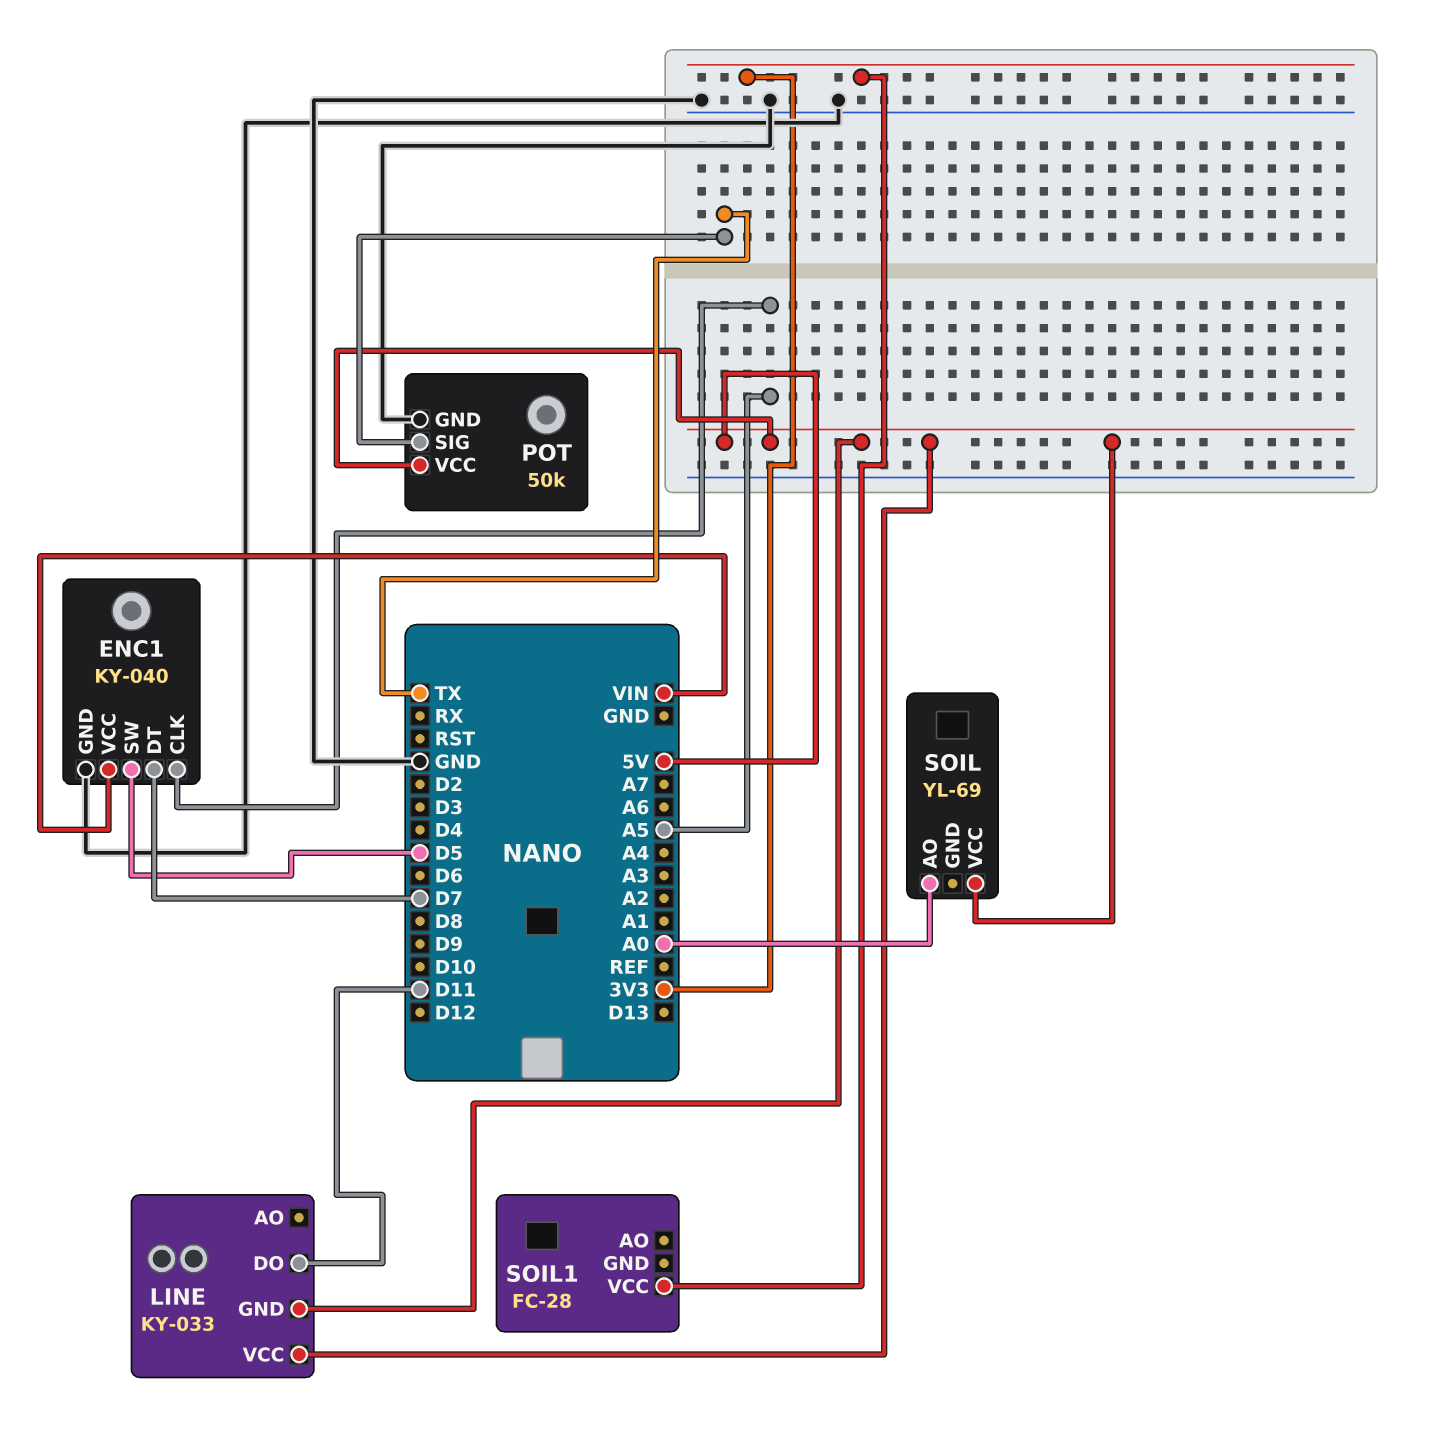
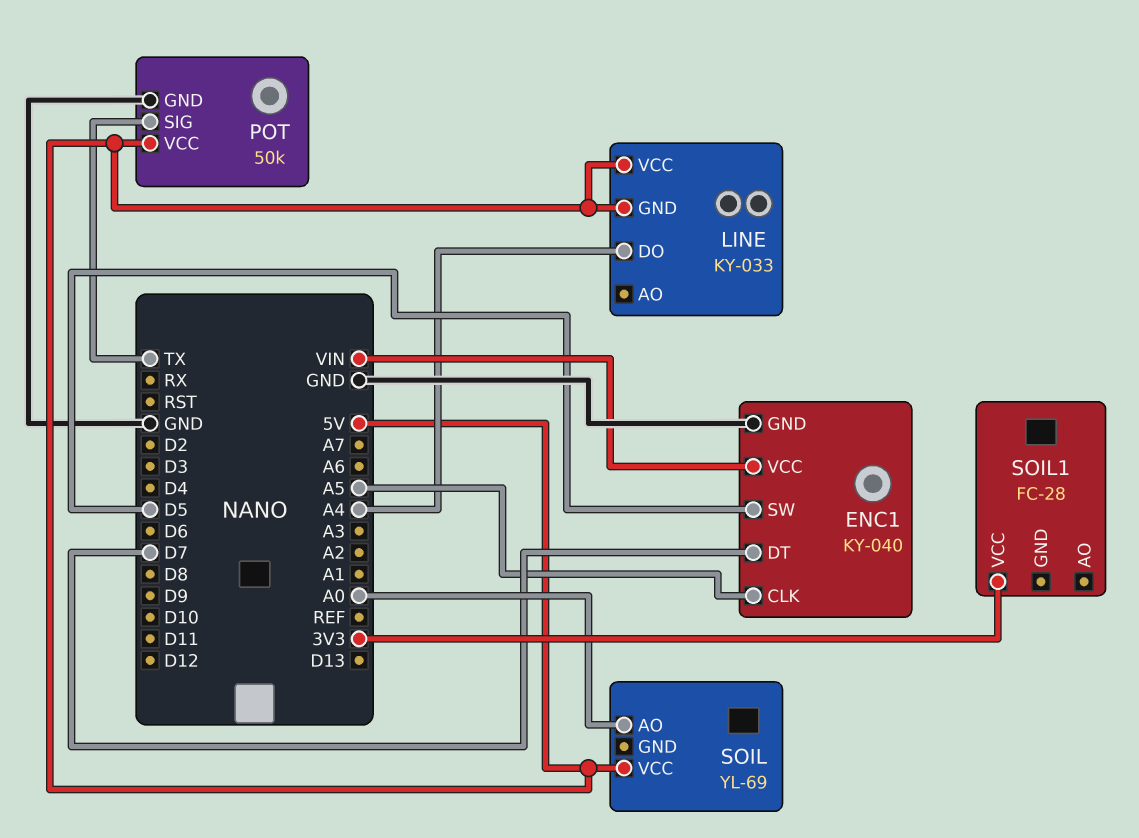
LINE pin DO: D11 -> A4

